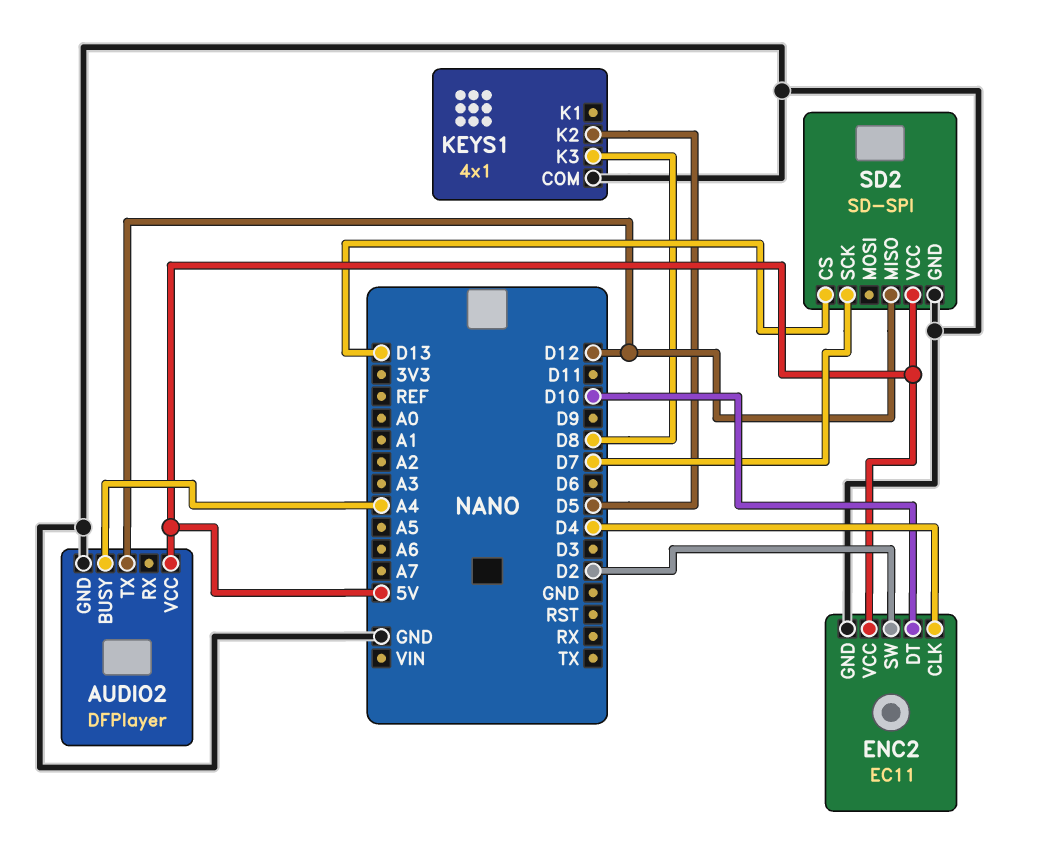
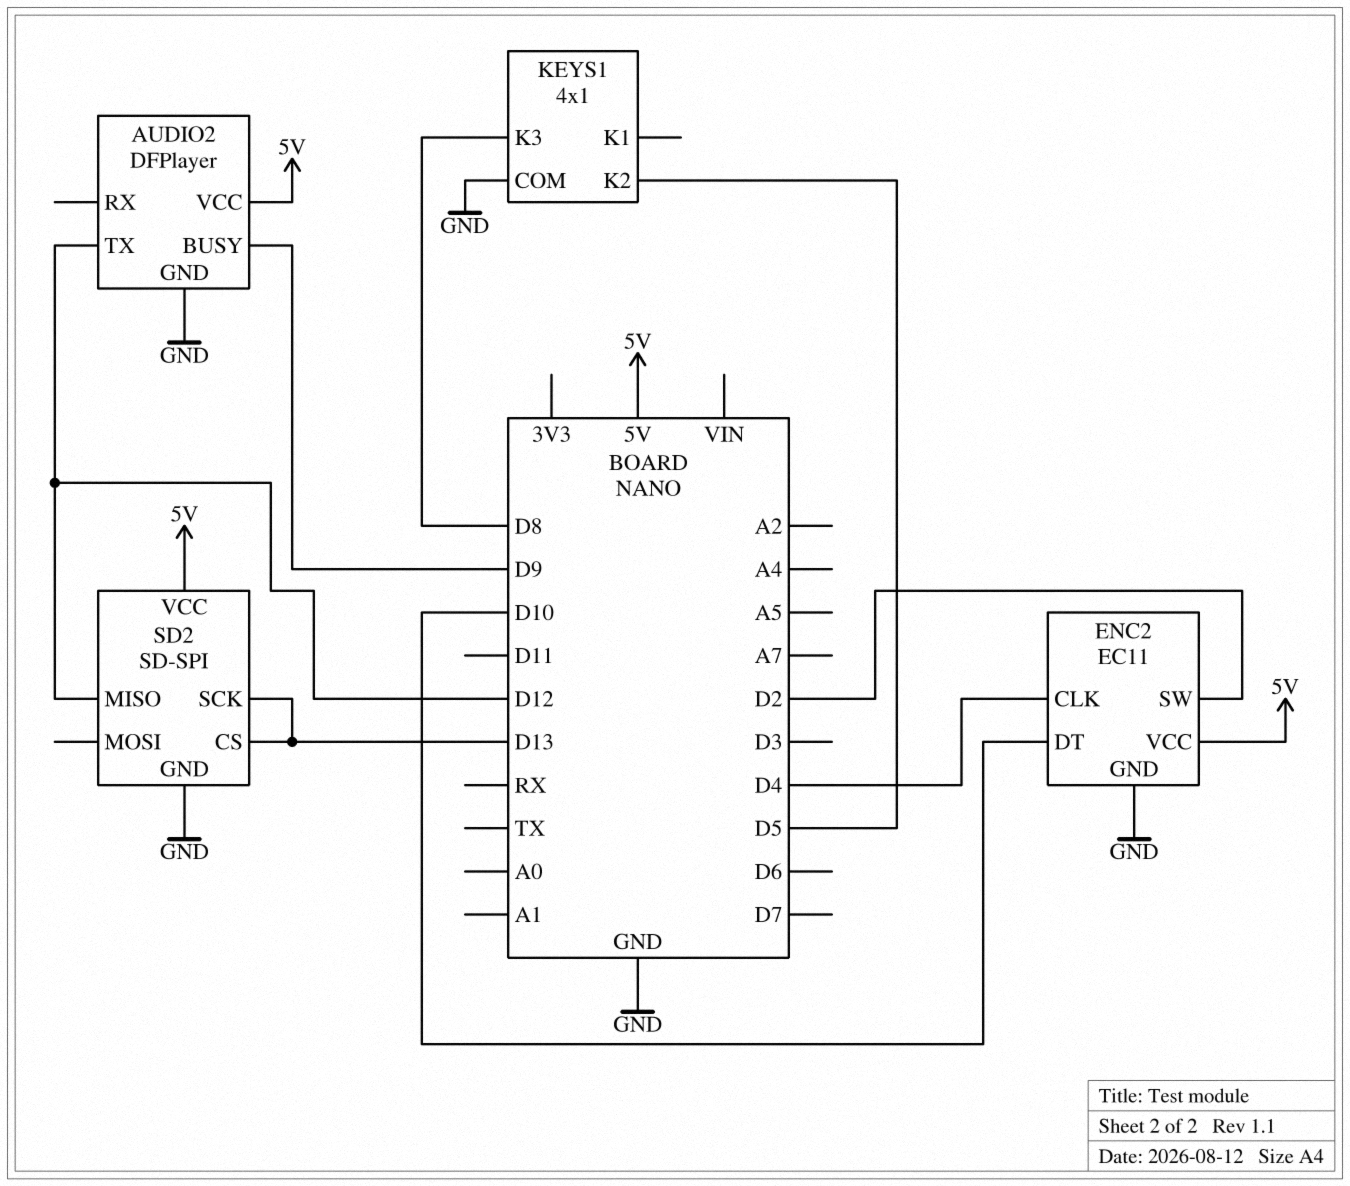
AUDIO2 pin BUSY: A4 -> D9
SD2 pin SCK: D7 -> D13

